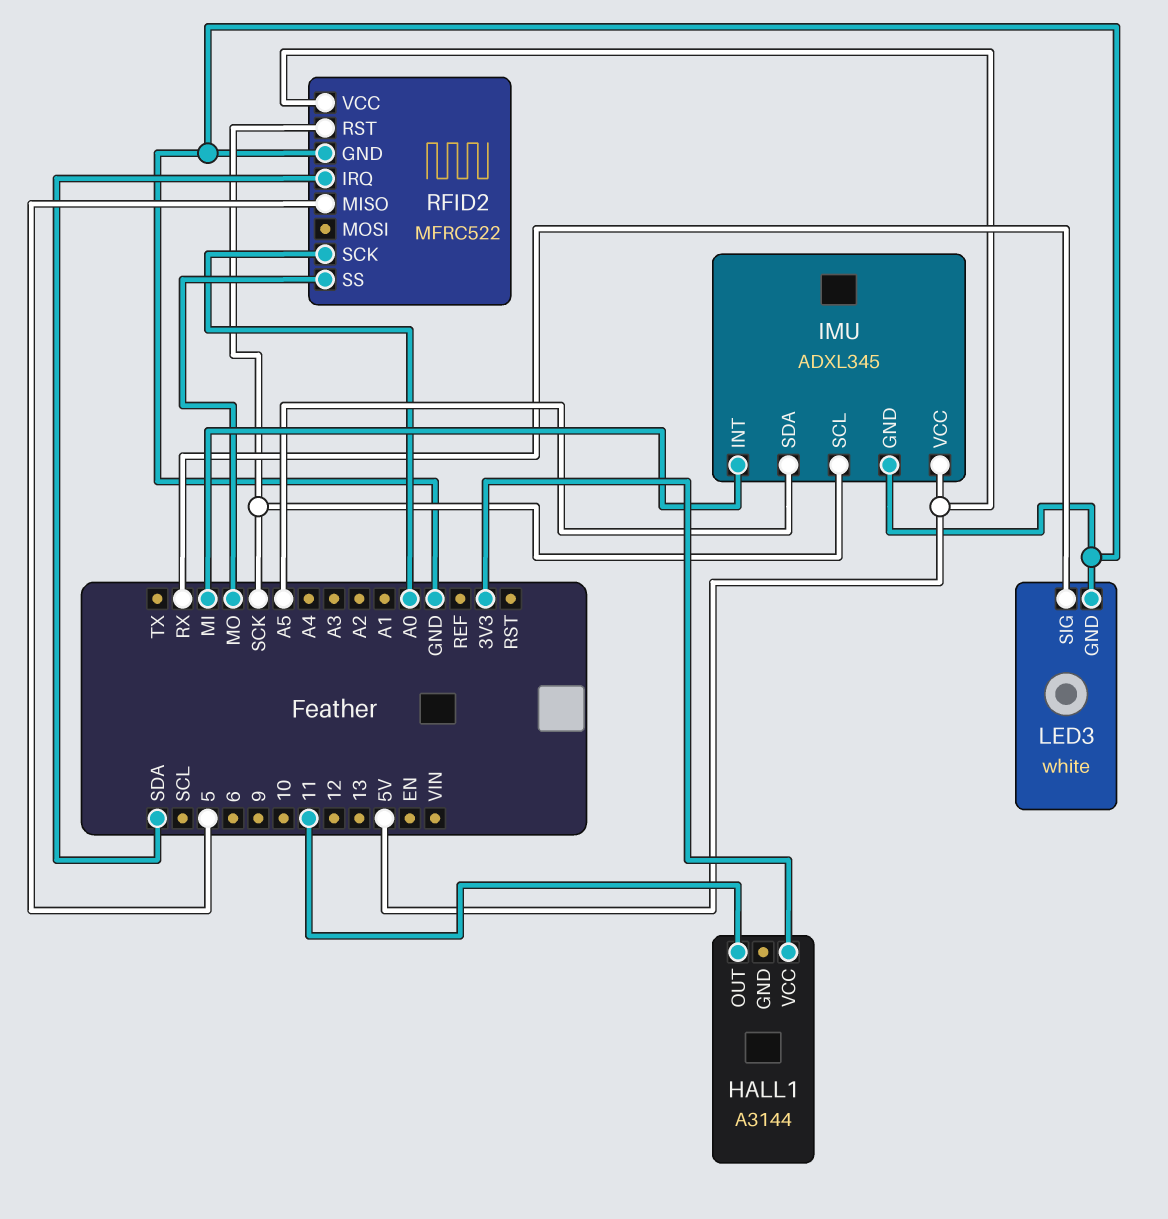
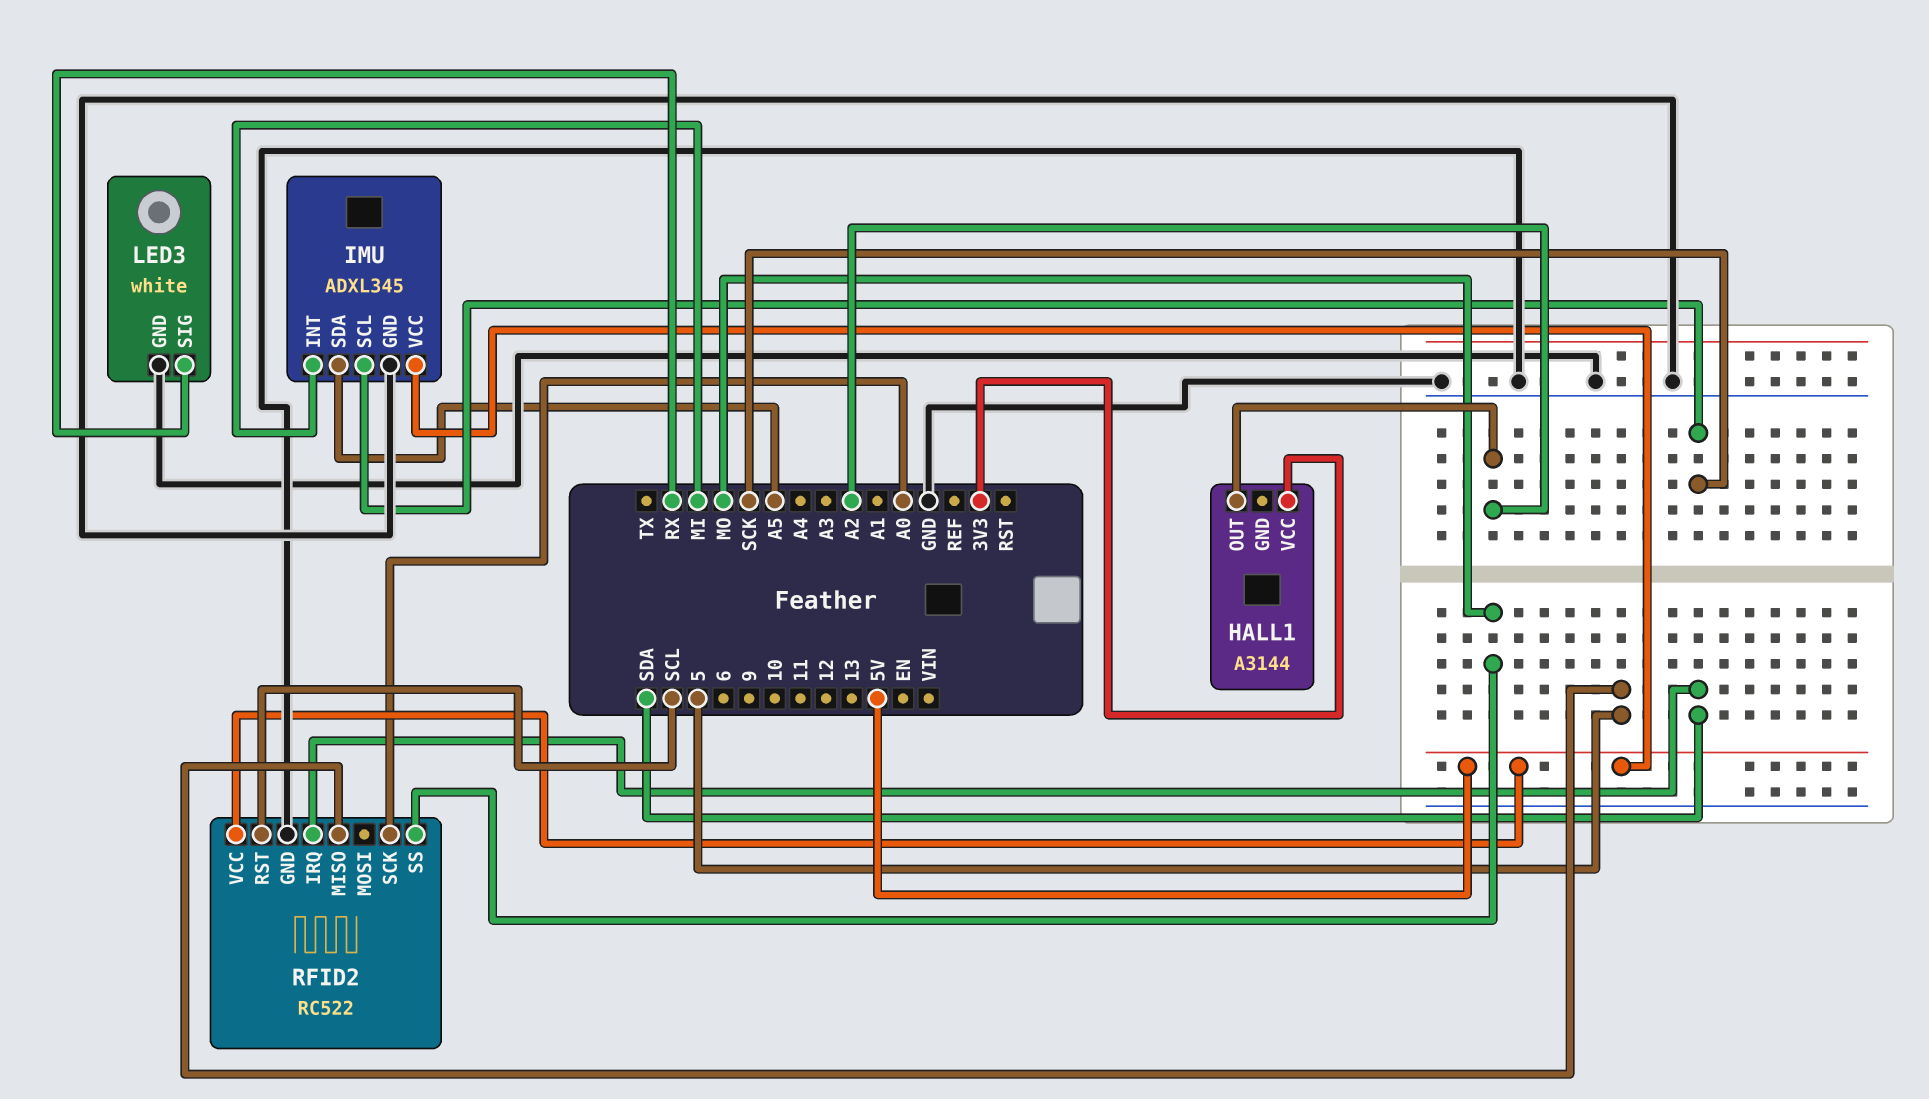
HALL1 pin OUT: 11 -> A2
RFID2: MFRC522 -> RC522
RFID2 pin RST: SCK -> SCL

